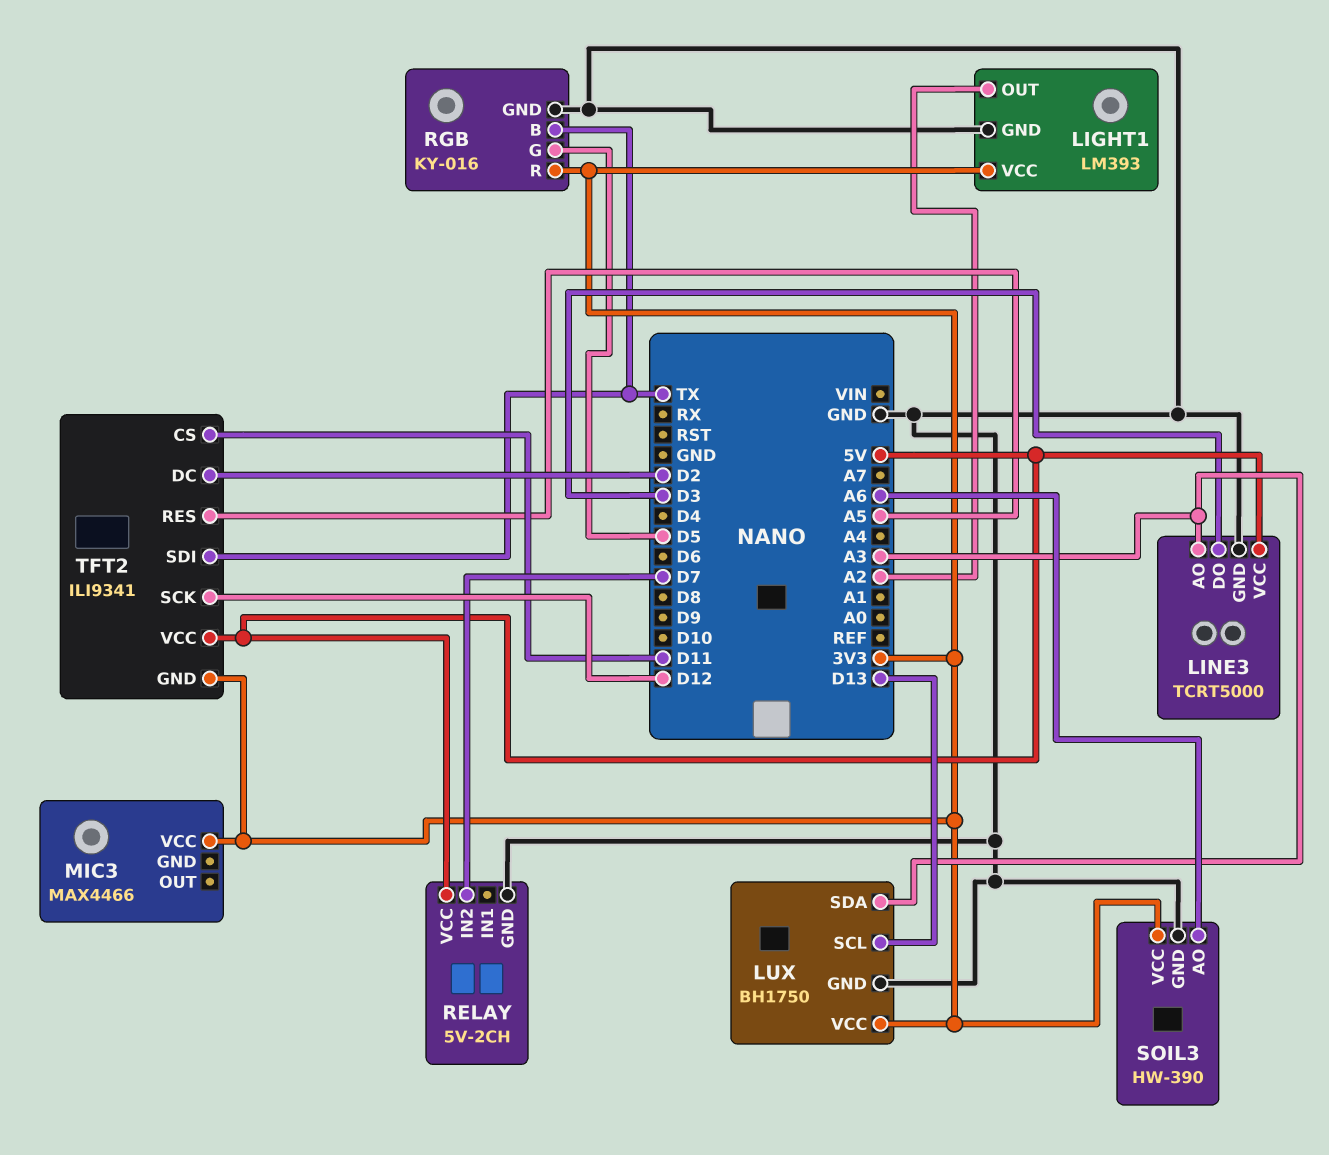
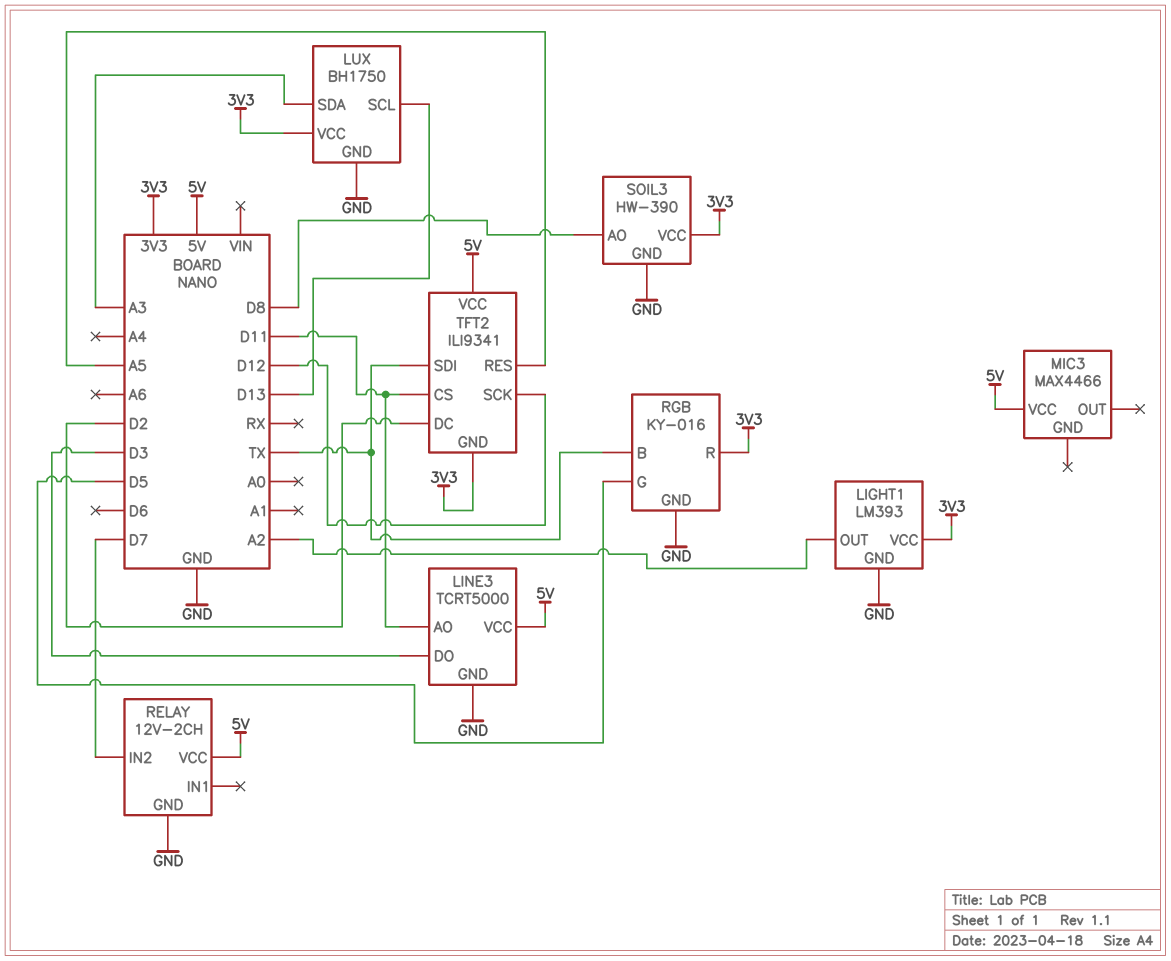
LINE3 pin AO: A3 -> D11
MIC3 pin VCC: 3V3 -> 5V
RELAY: 5V-2CH -> 12V-2CH
SOIL3 pin AO: A6 -> D8

